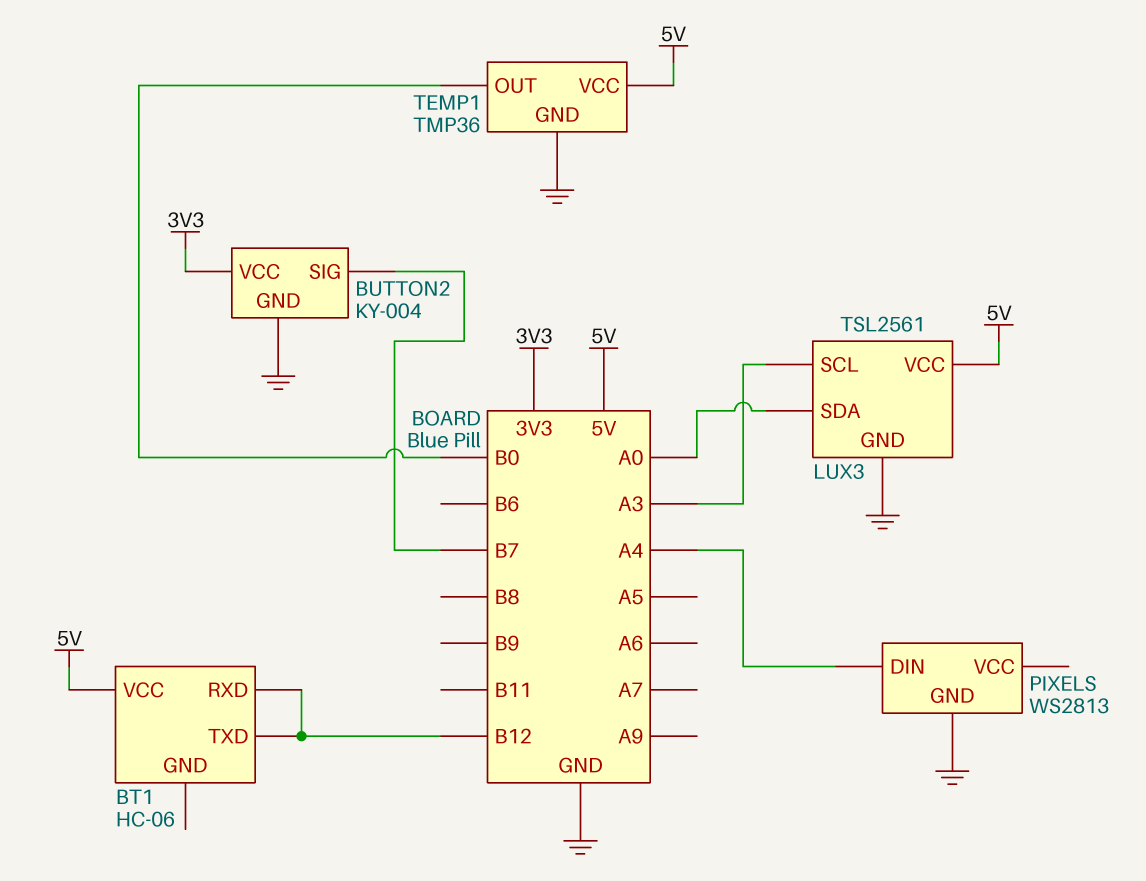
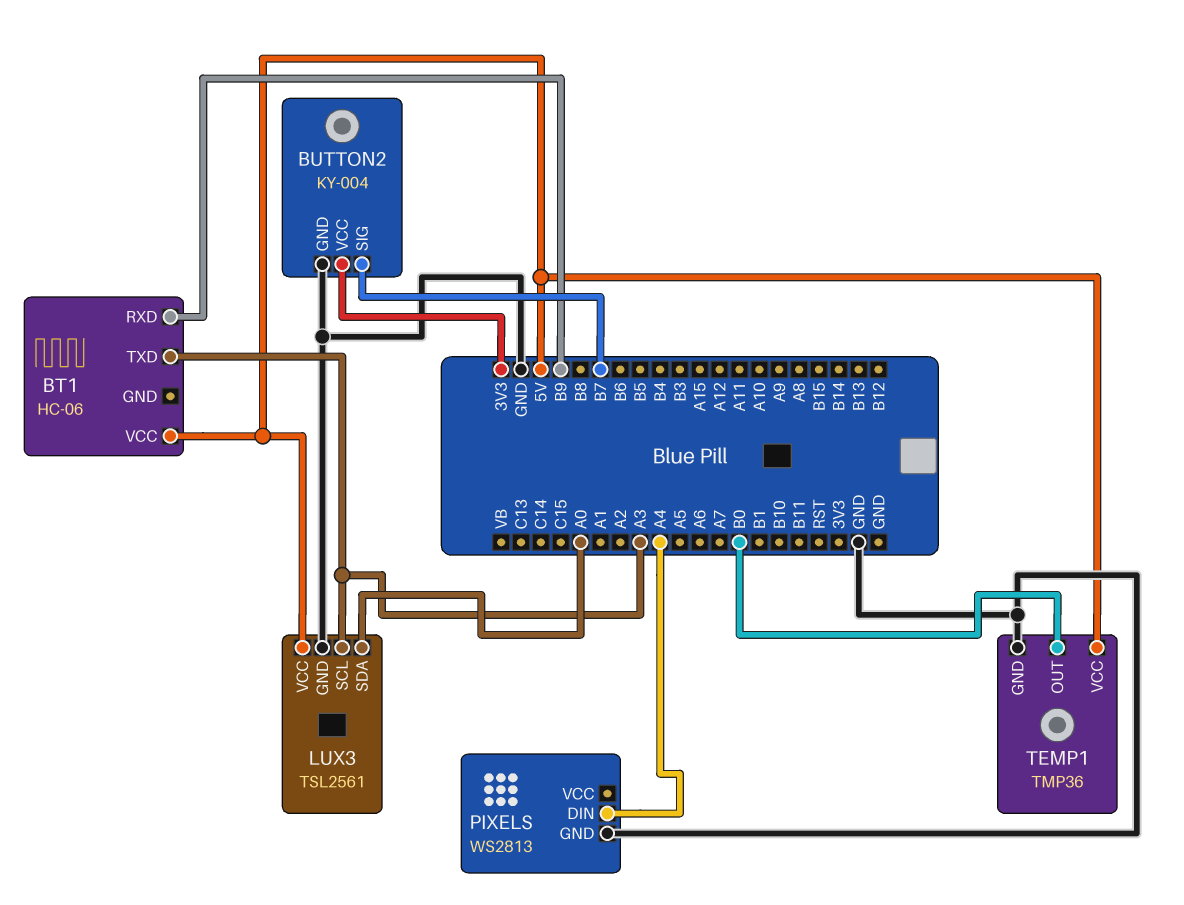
BT1 pin RXD: B12 -> B9
BT1 pin TXD: B12 -> A3

